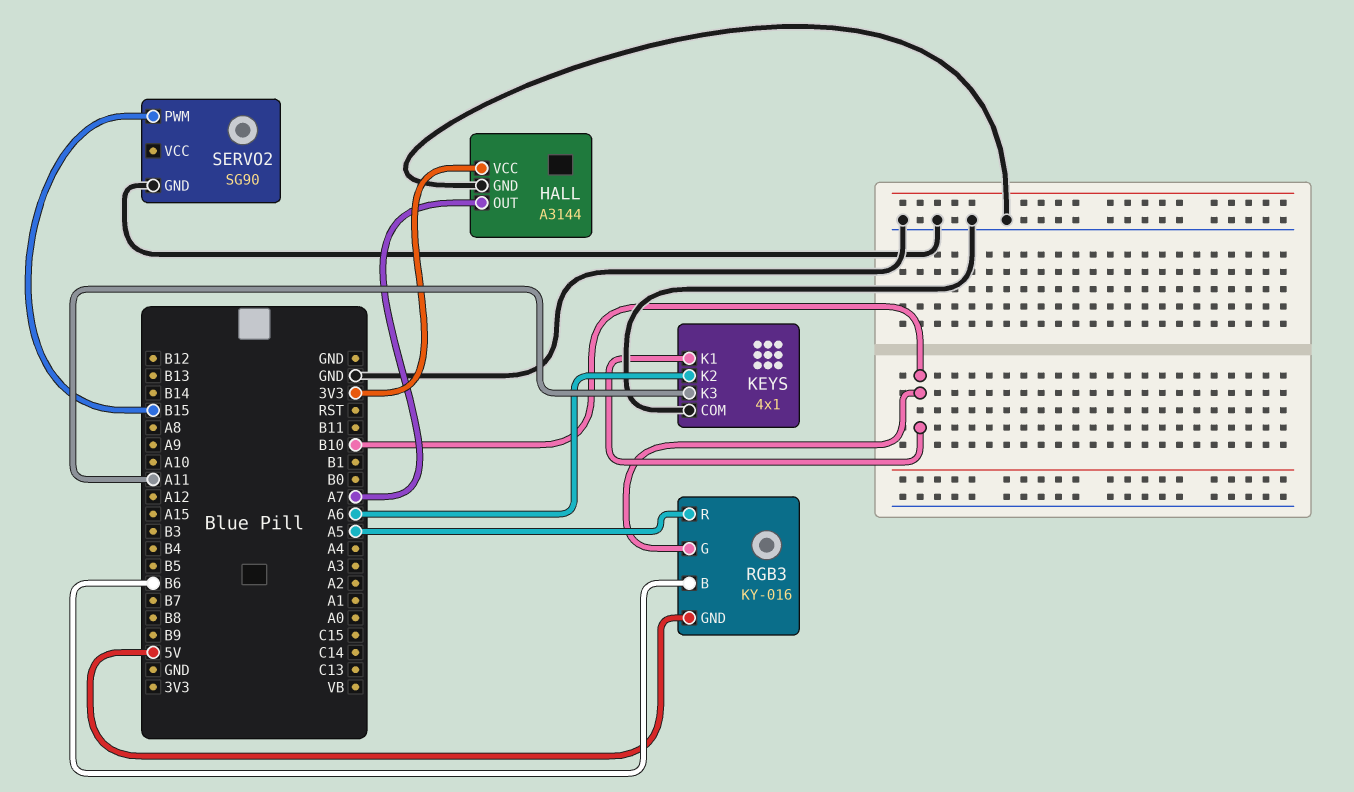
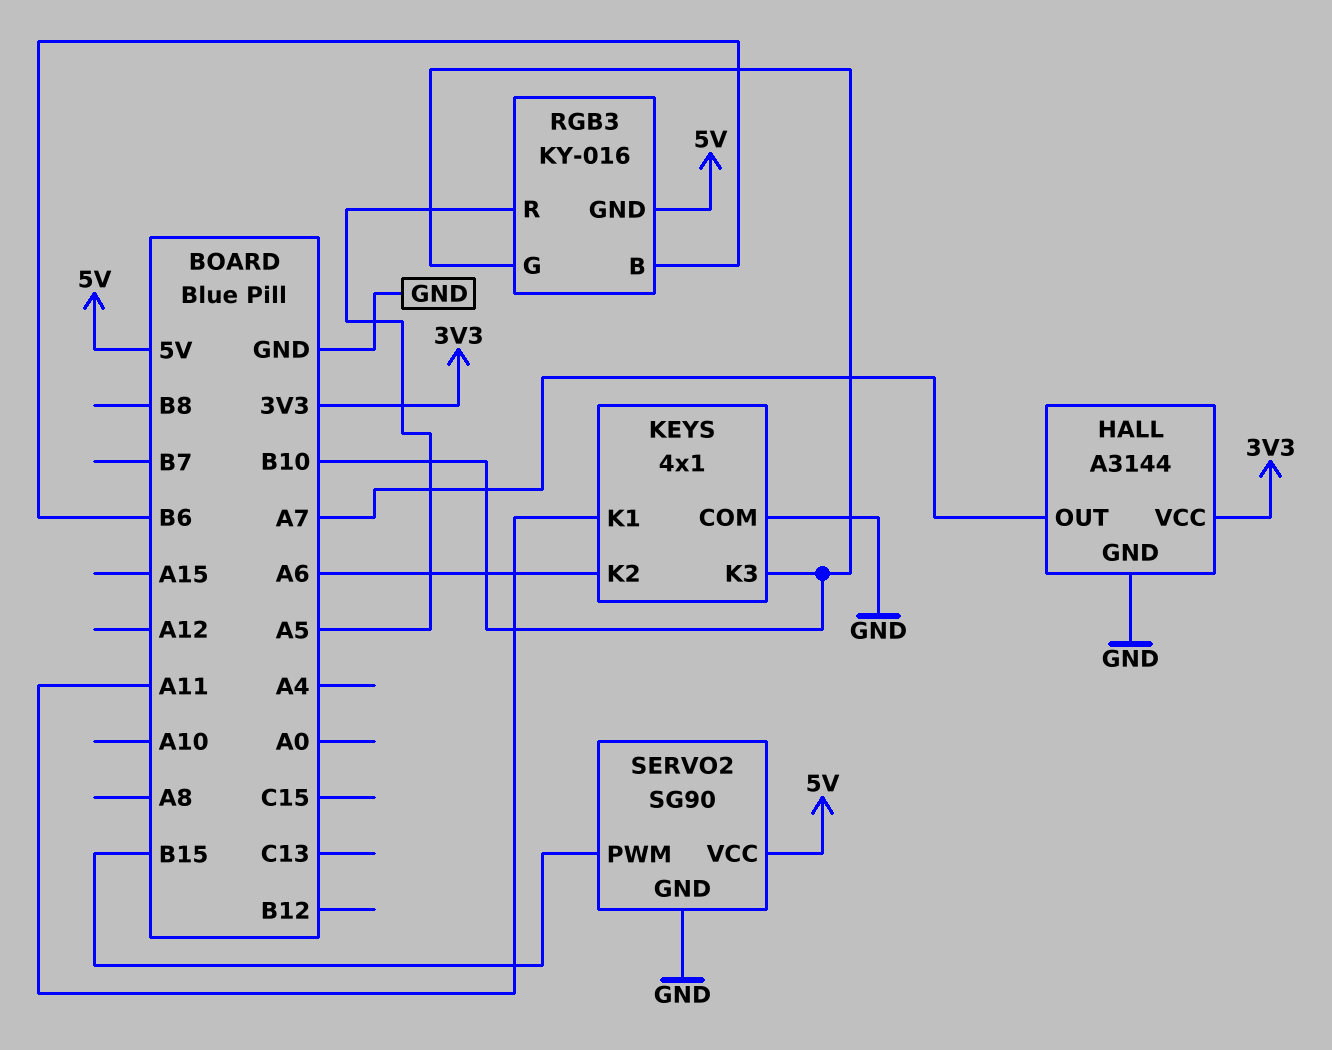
KEYS pin K1: B10 -> A11
KEYS pin K3: A11 -> B10
SERVO2 pin VCC: none -> 5V

